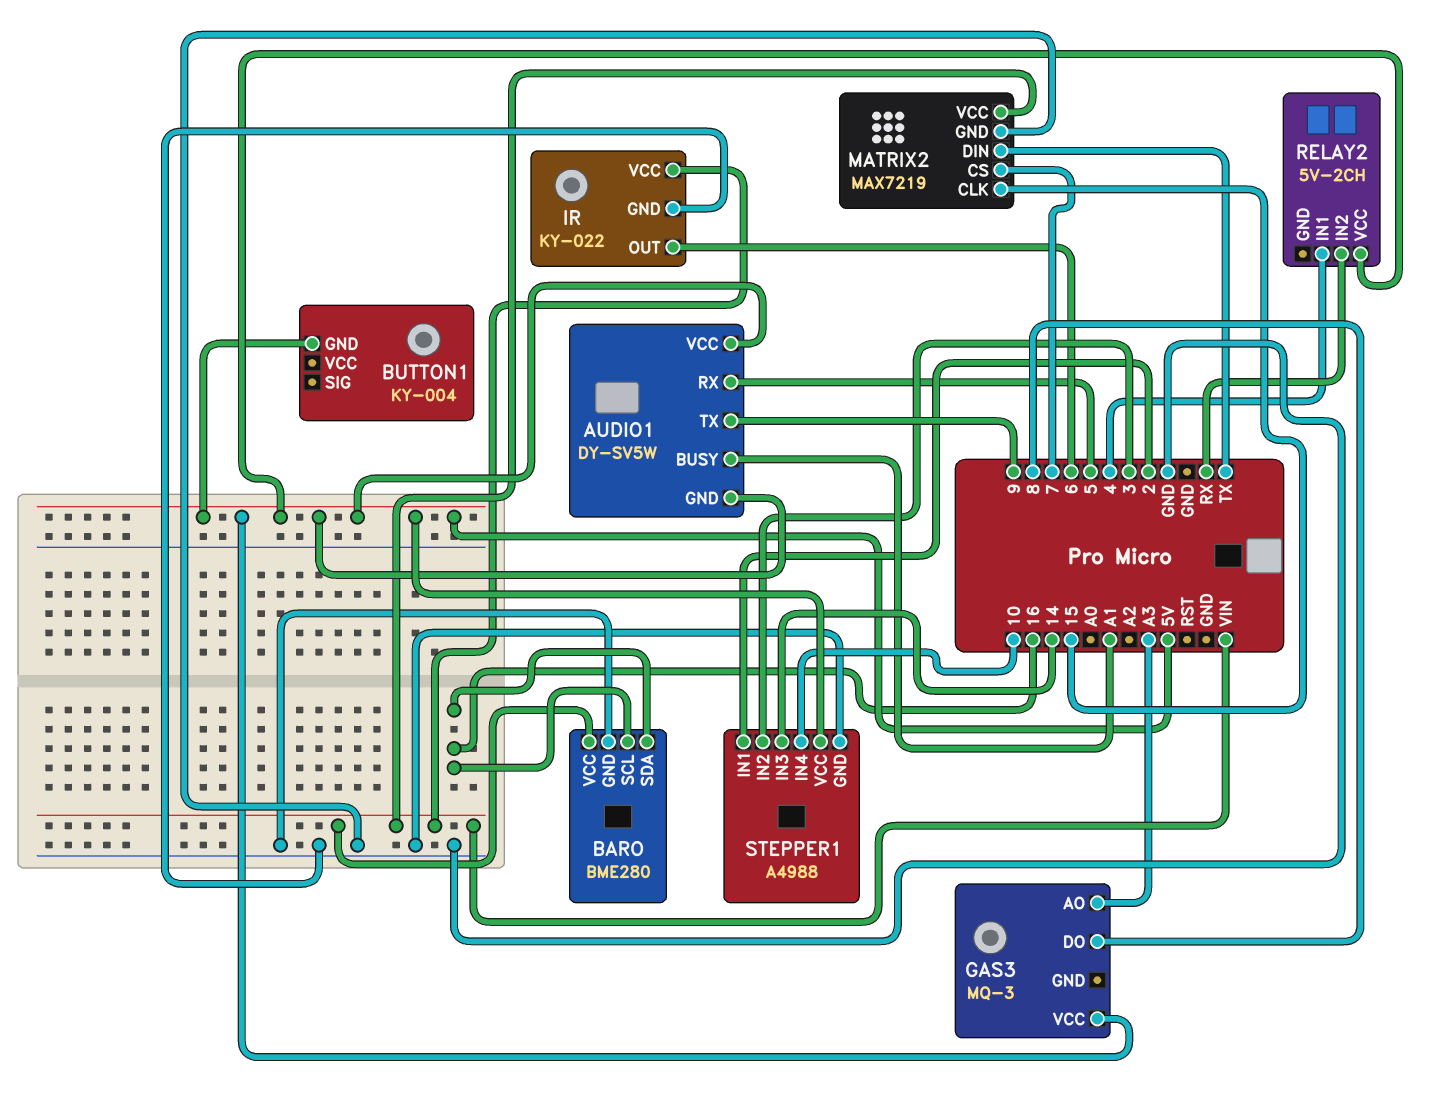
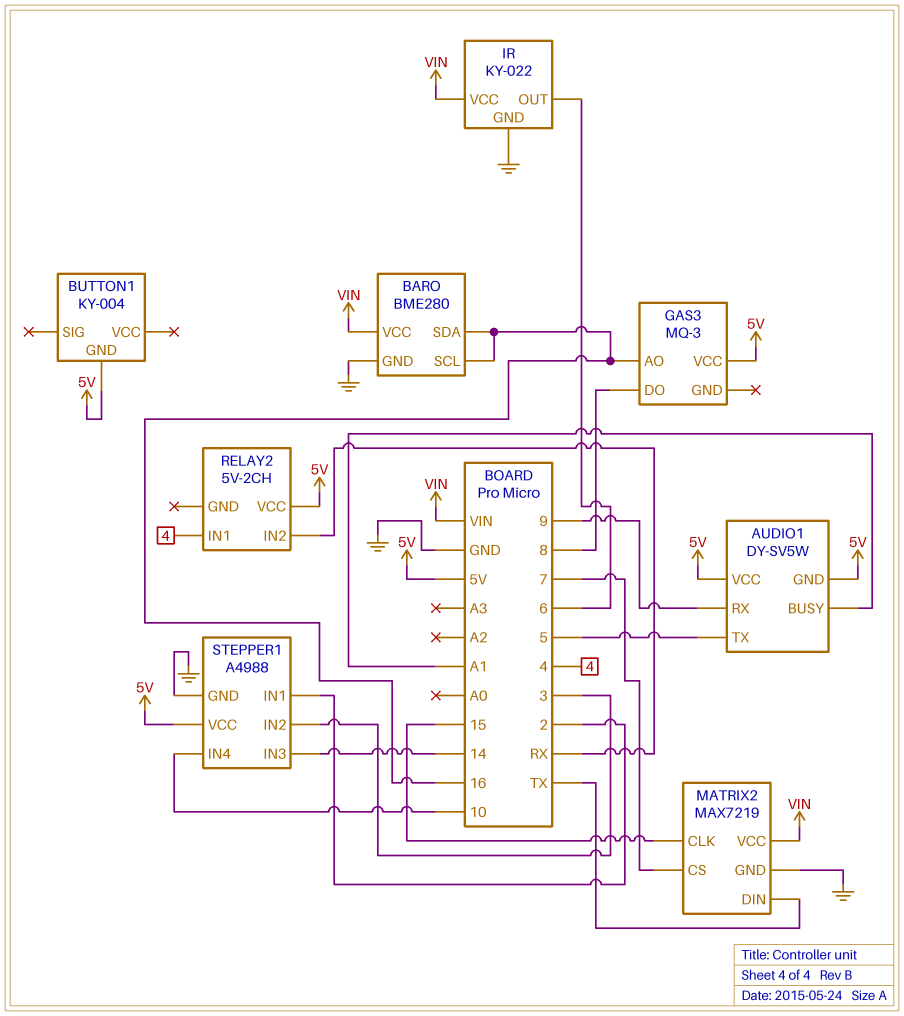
AUDIO1 pin RX: 5 -> 9
AUDIO1 pin TX: 9 -> 5
GAS3 pin AO: A3 -> 16

